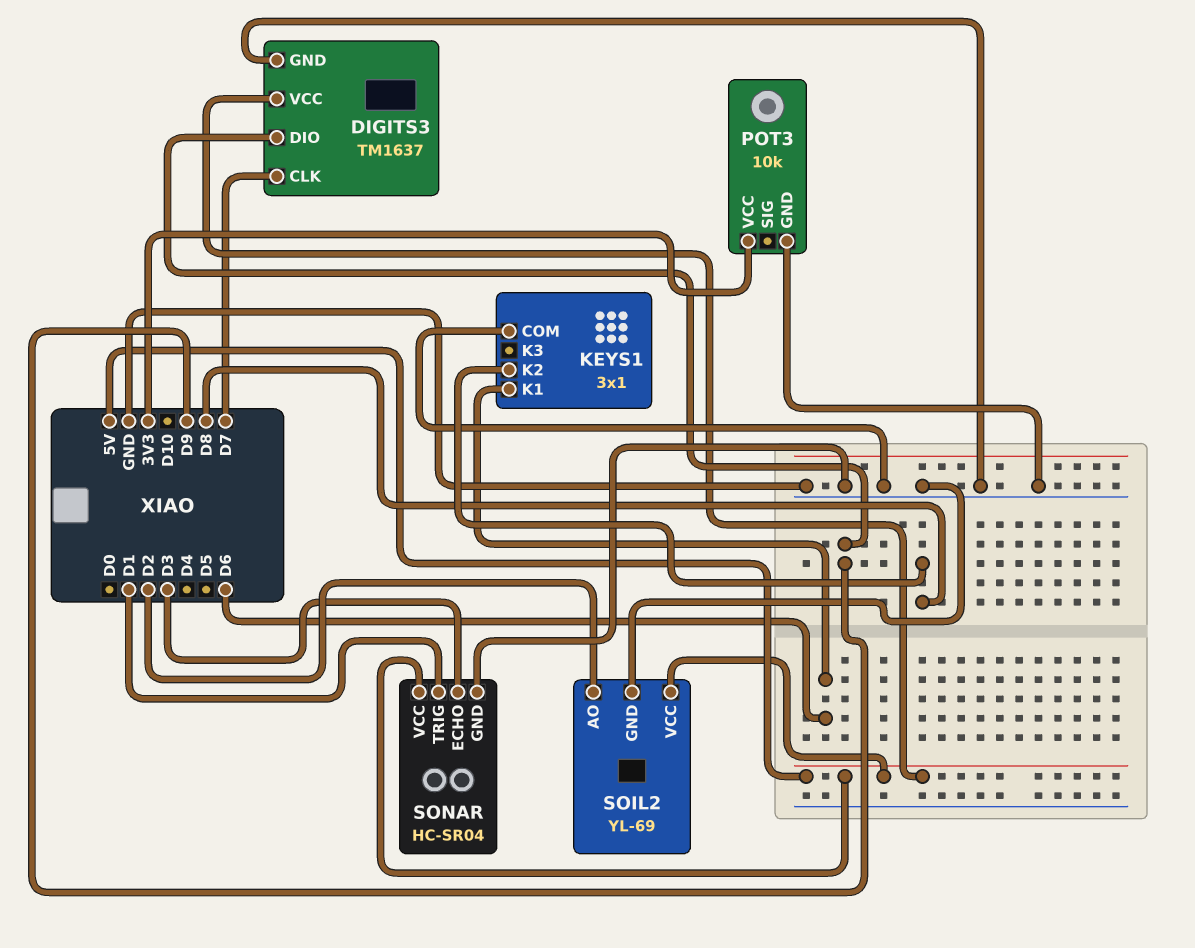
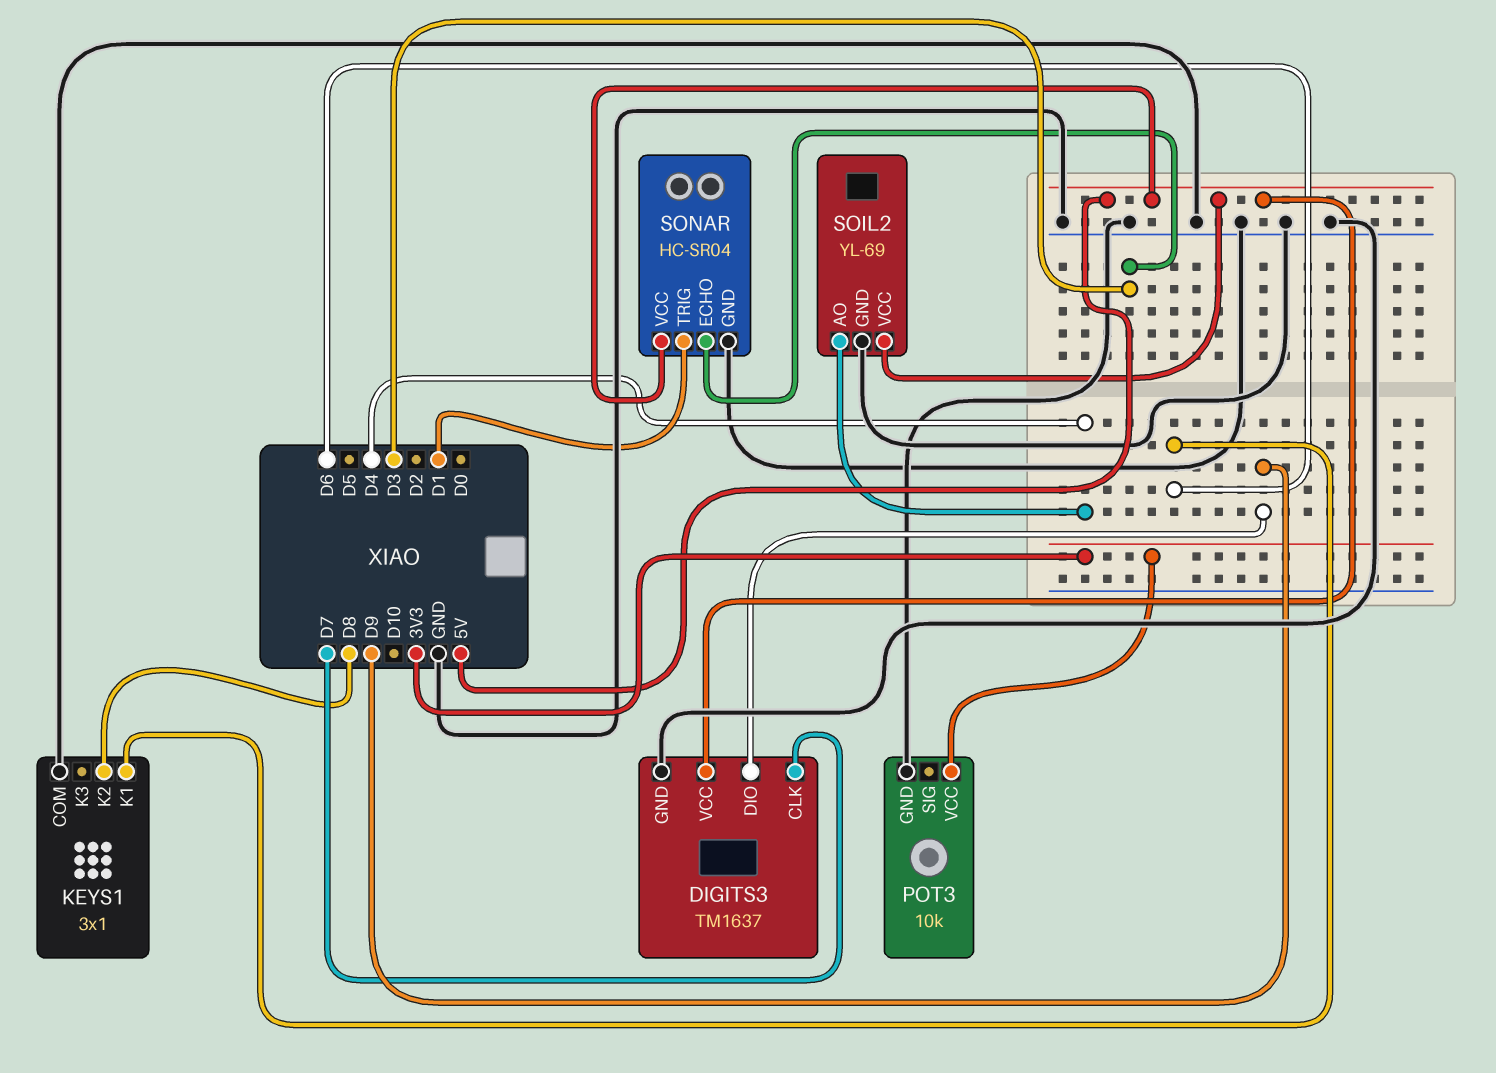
SOIL2 pin AO: D2 -> D4

